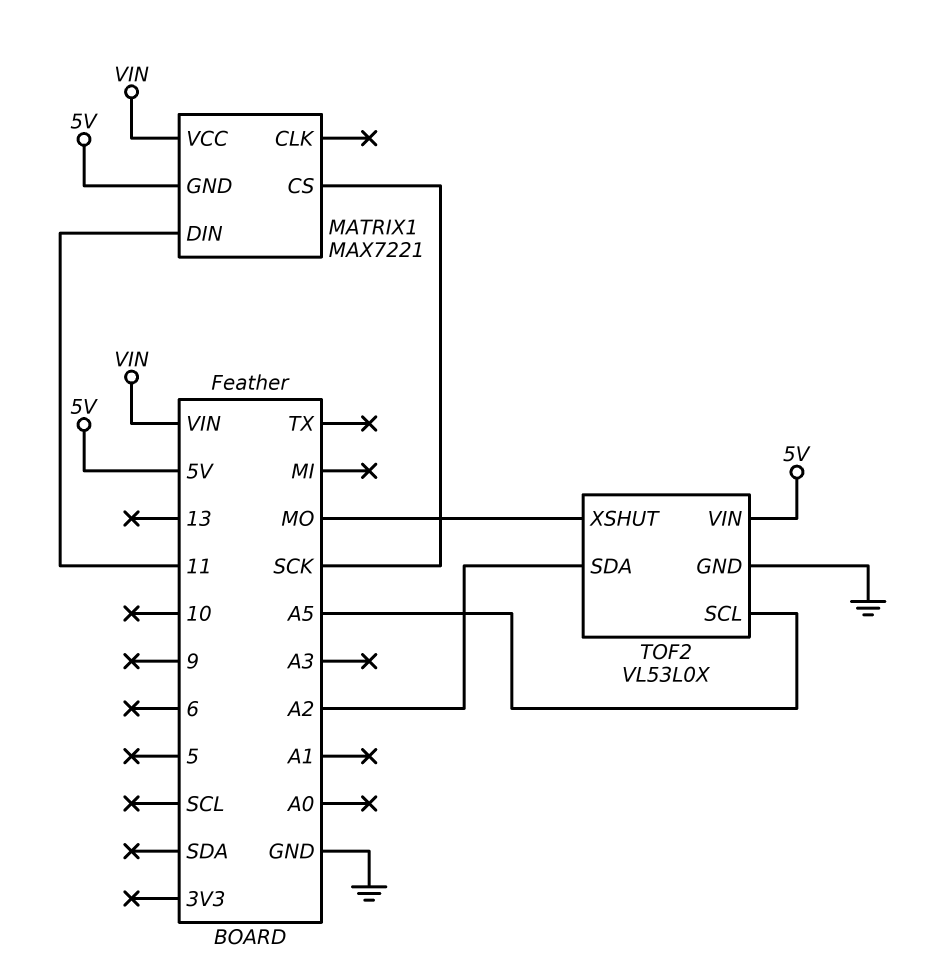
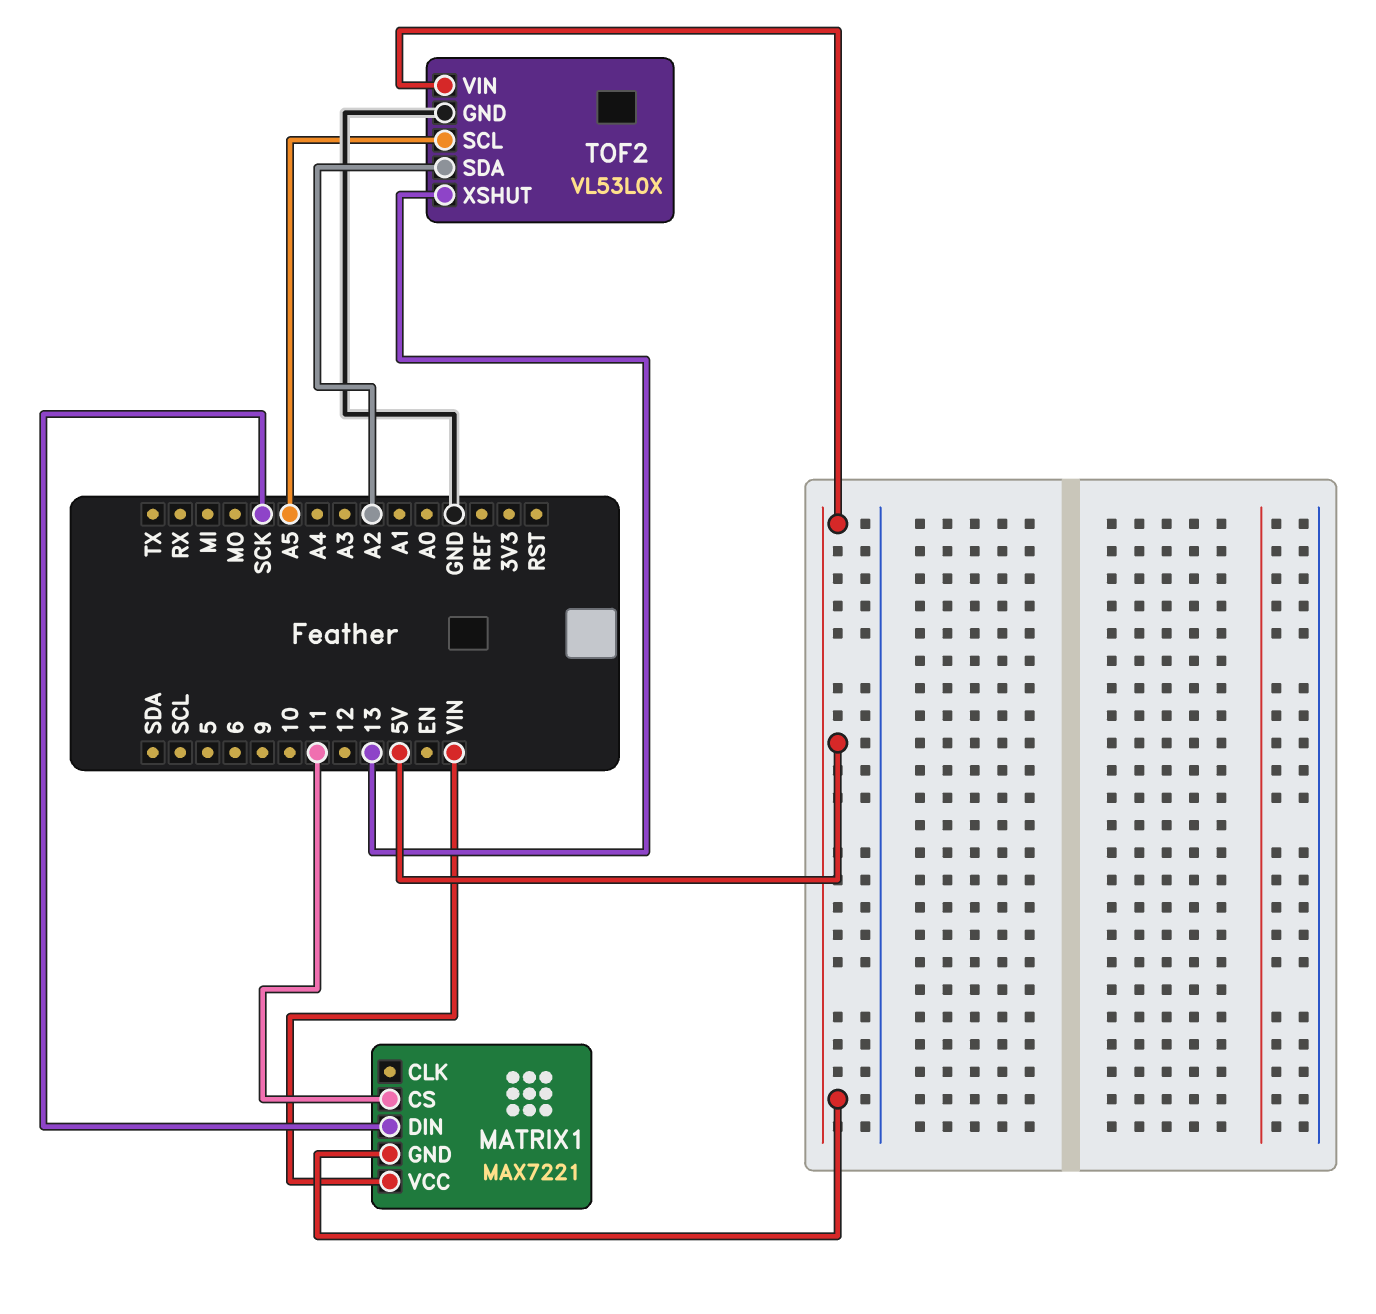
MATRIX1 pin CS: SCK -> 11
MATRIX1 pin DIN: 11 -> SCK
TOF2 pin XSHUT: MO -> 13

